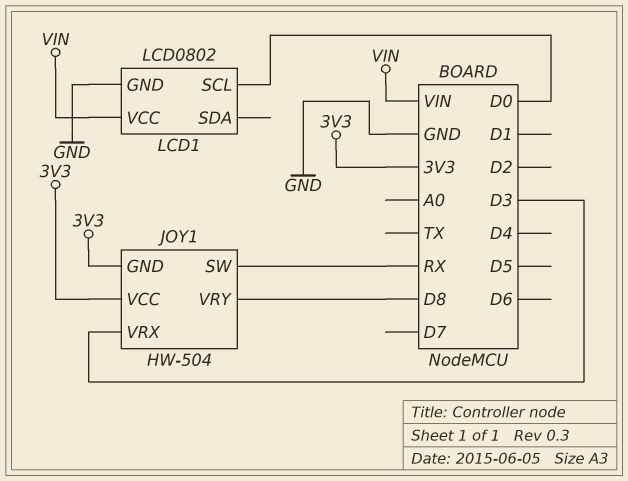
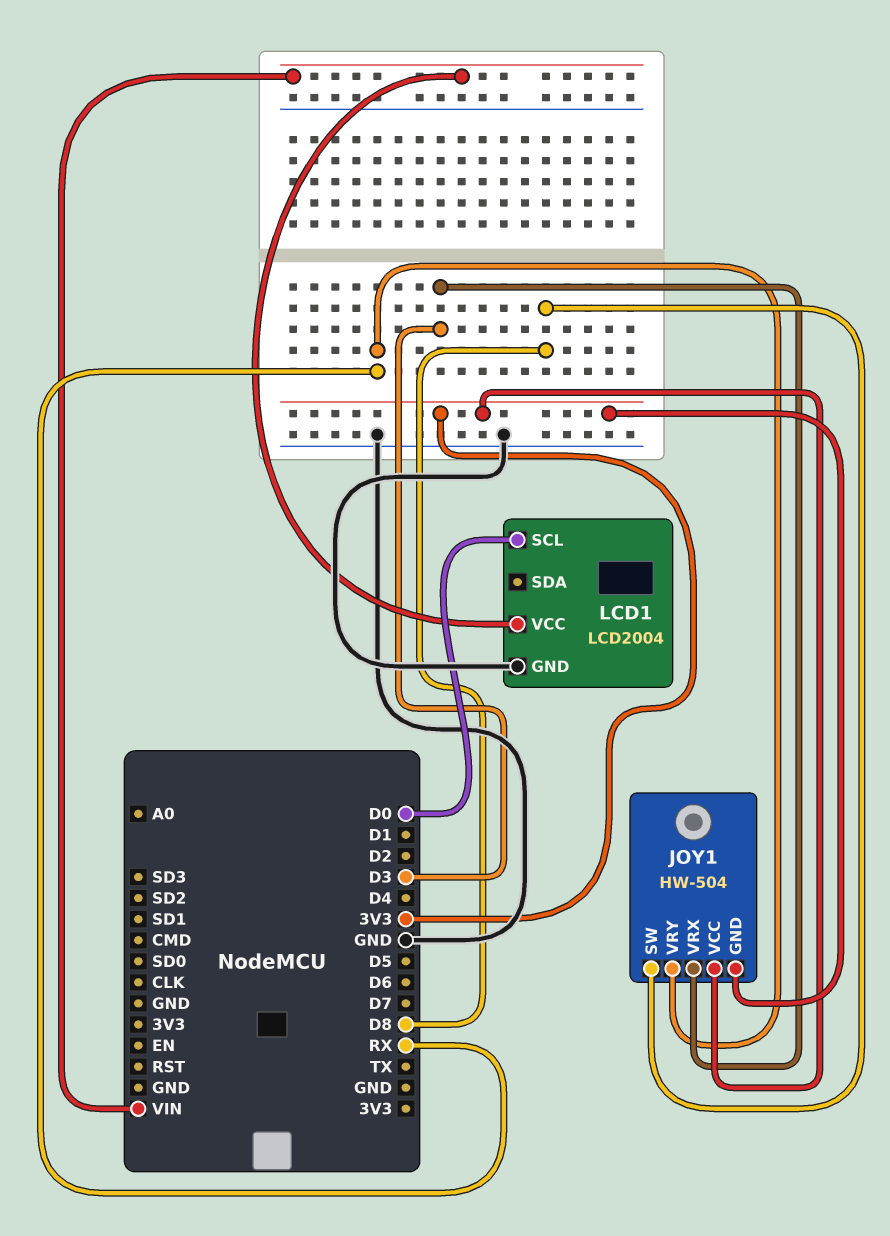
JOY1 pin SW: RX -> D8
JOY1 pin VRY: D8 -> RX
LCD1: LCD0802 -> LCD2004

